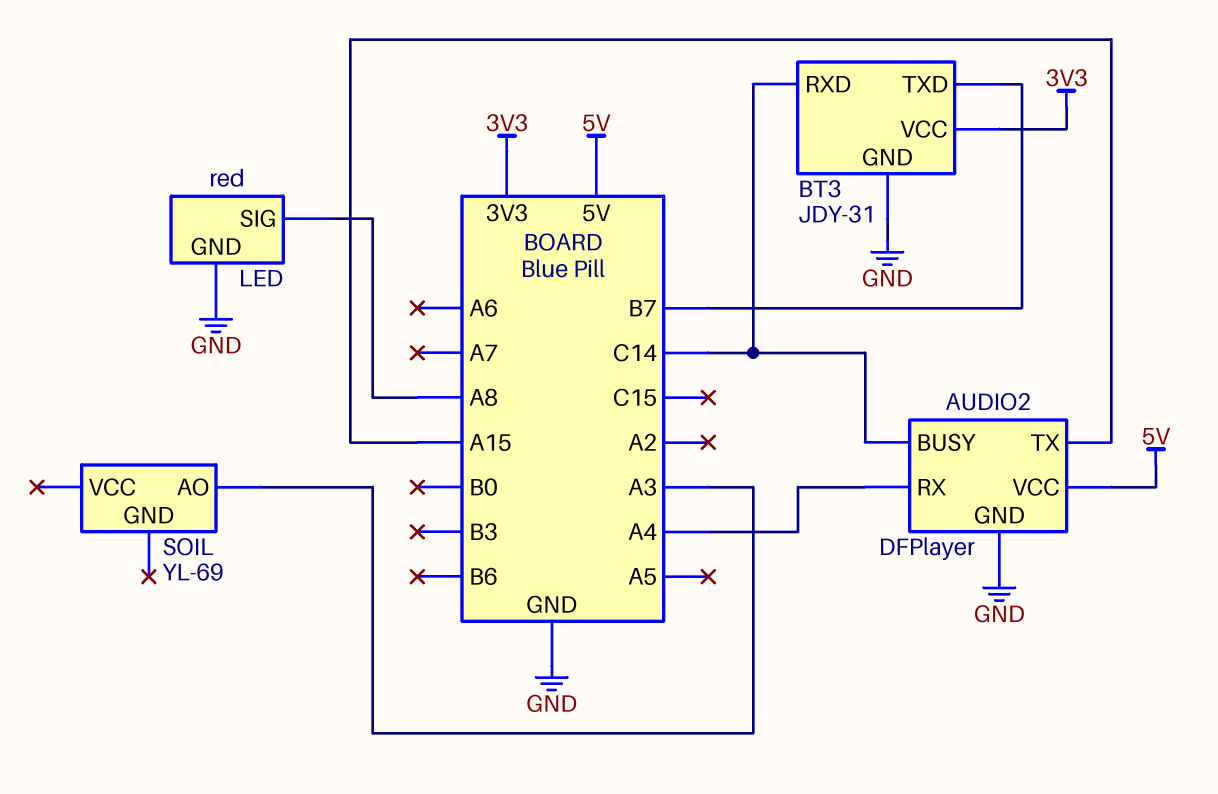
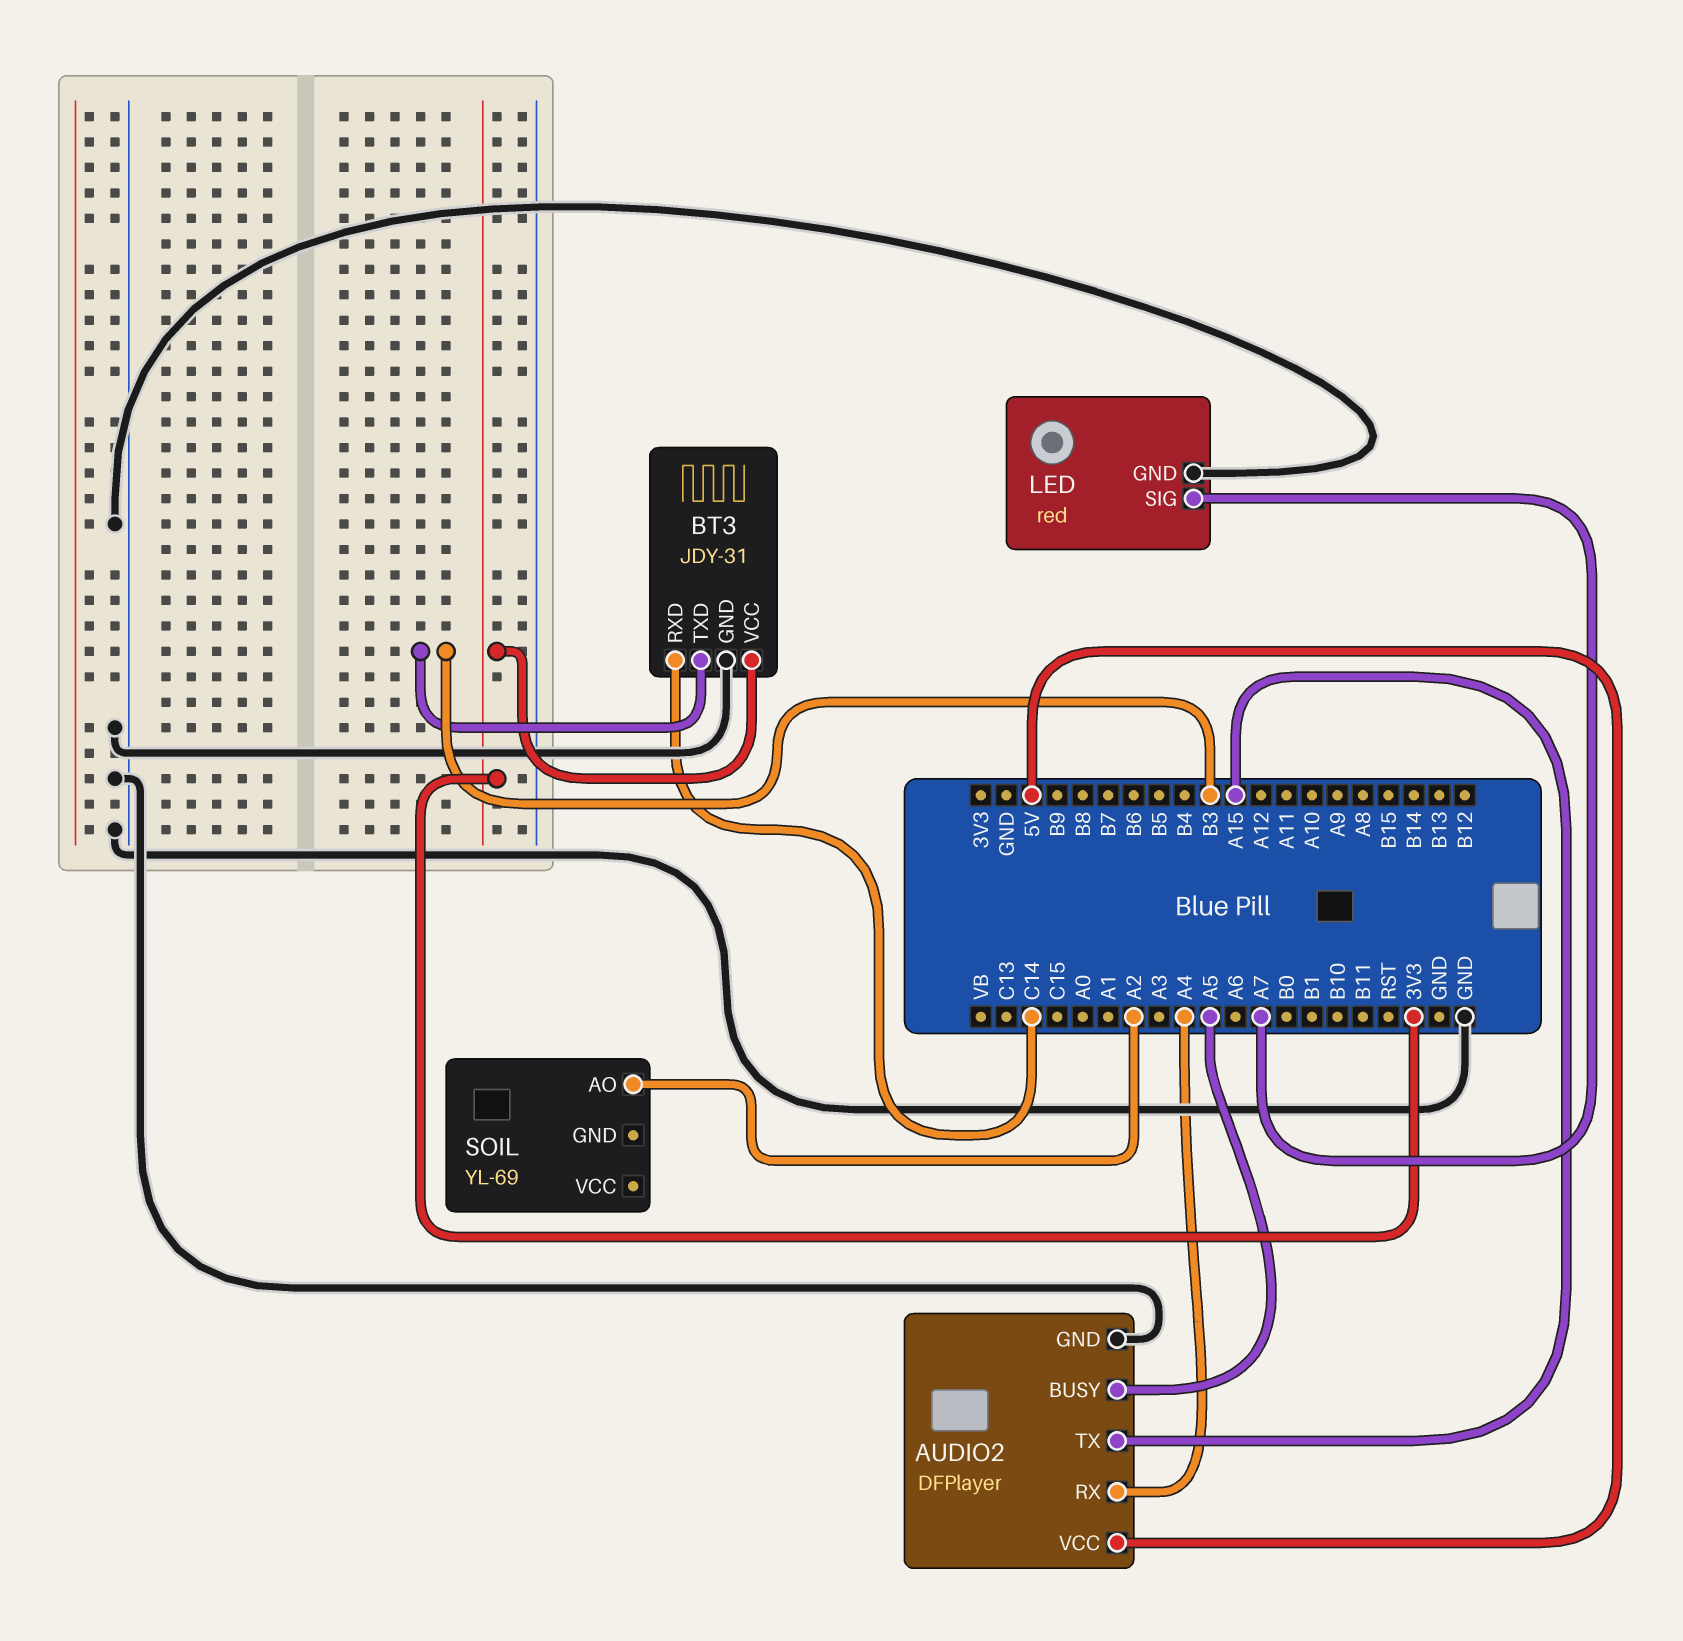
AUDIO2 pin BUSY: C14 -> A5
BT3 pin TXD: B7 -> B3
LED pin SIG: A8 -> A7
SOIL pin AO: A3 -> A2

